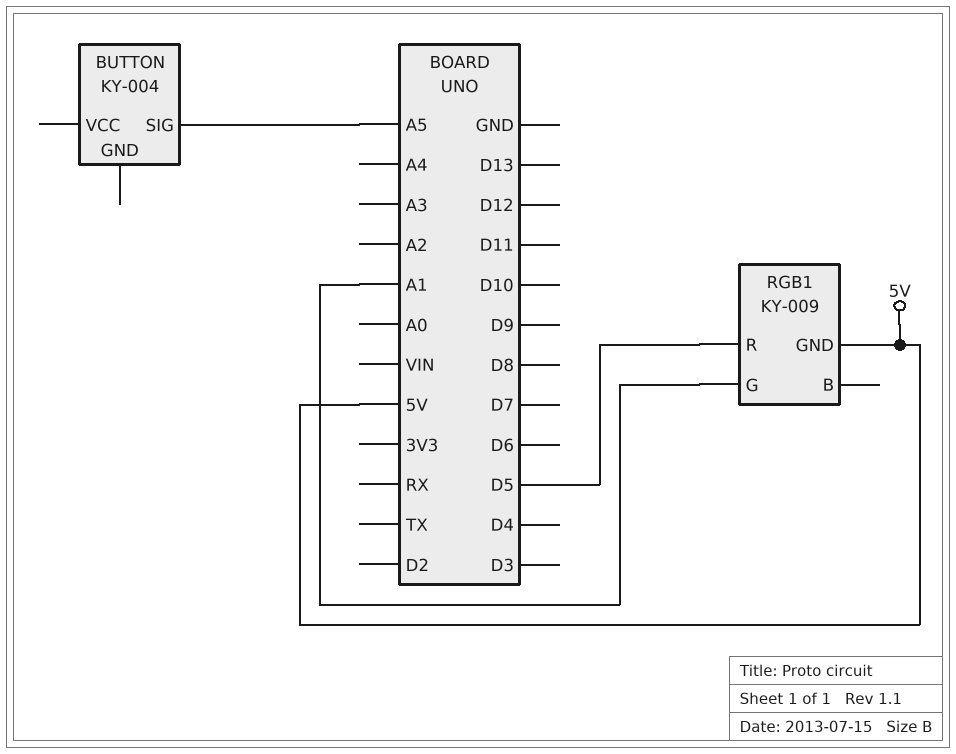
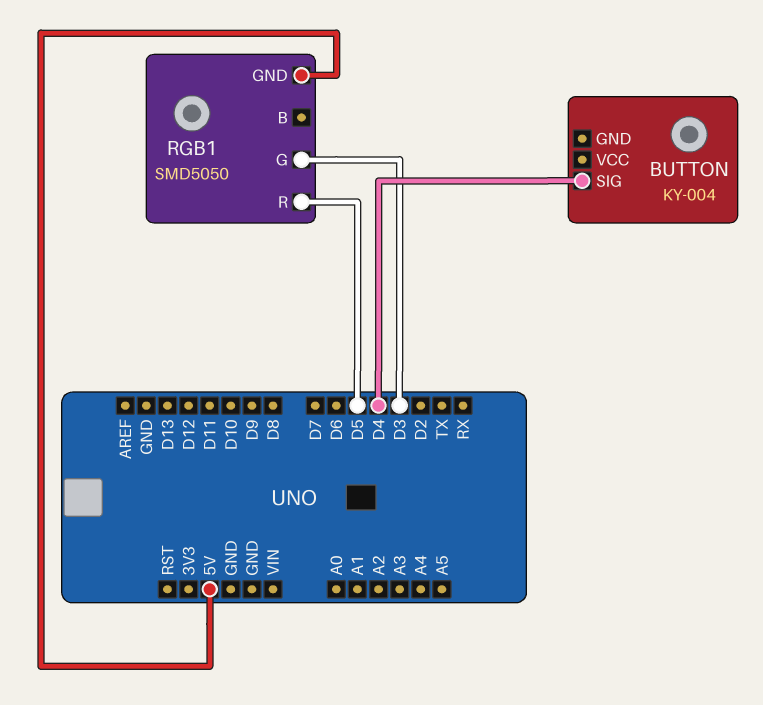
BUTTON pin SIG: A5 -> D4
RGB1: KY-009 -> SMD5050
RGB1 pin G: A1 -> D3

